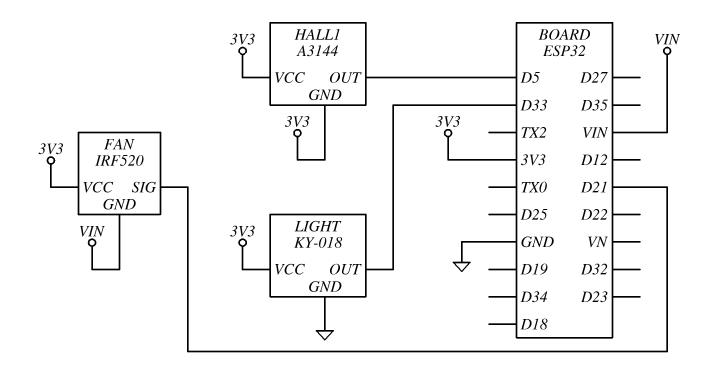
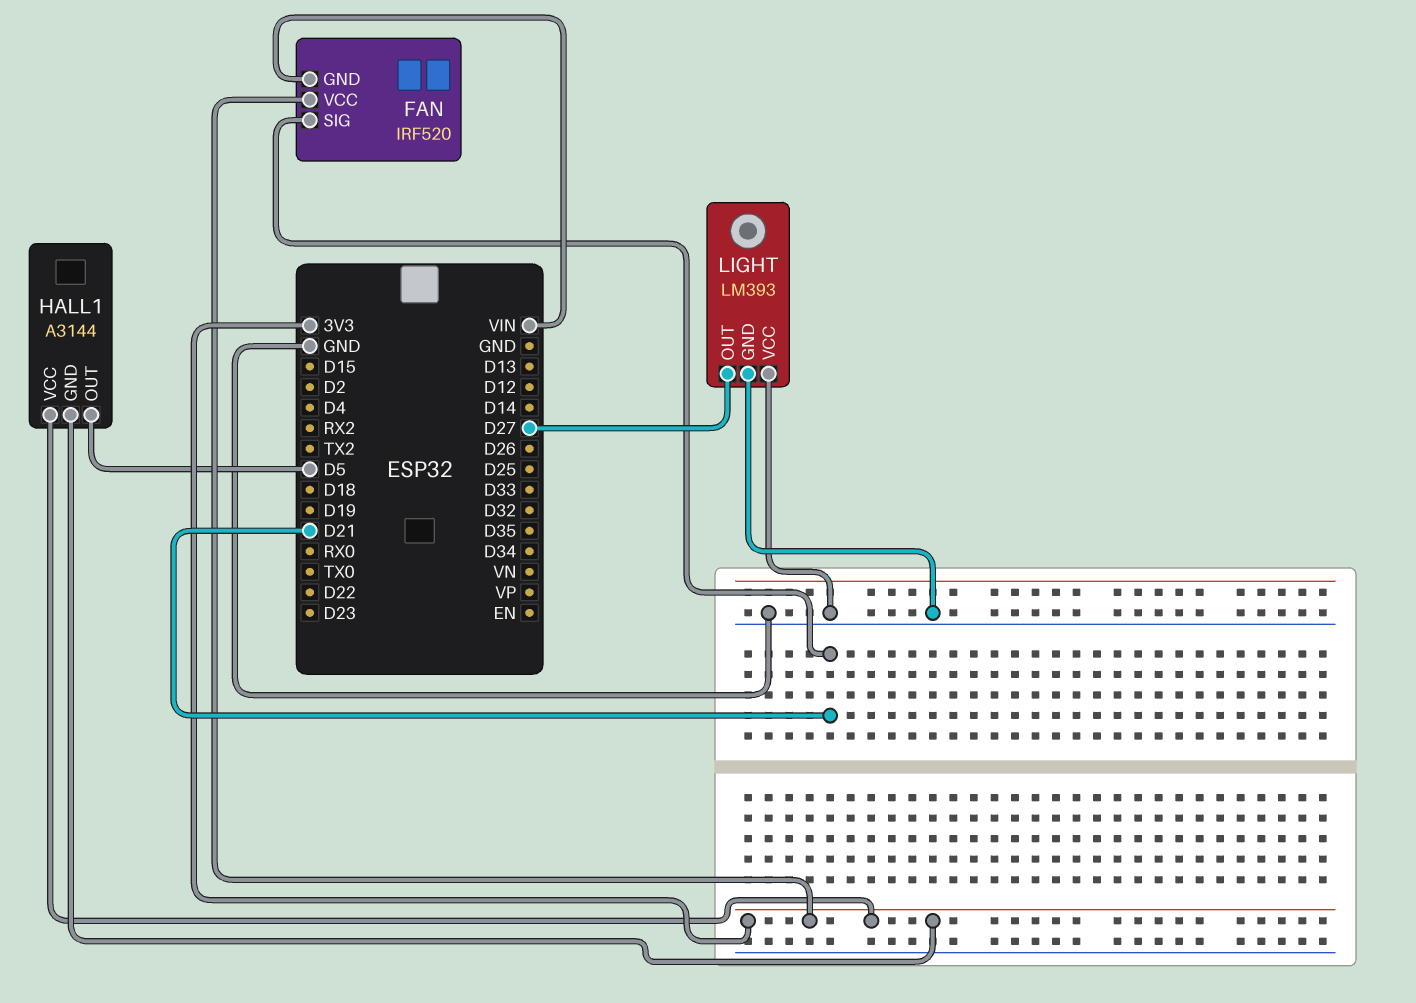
LIGHT: KY-018 -> LM393
LIGHT pin OUT: D33 -> D27
LIGHT pin VCC: 3V3 -> GND

